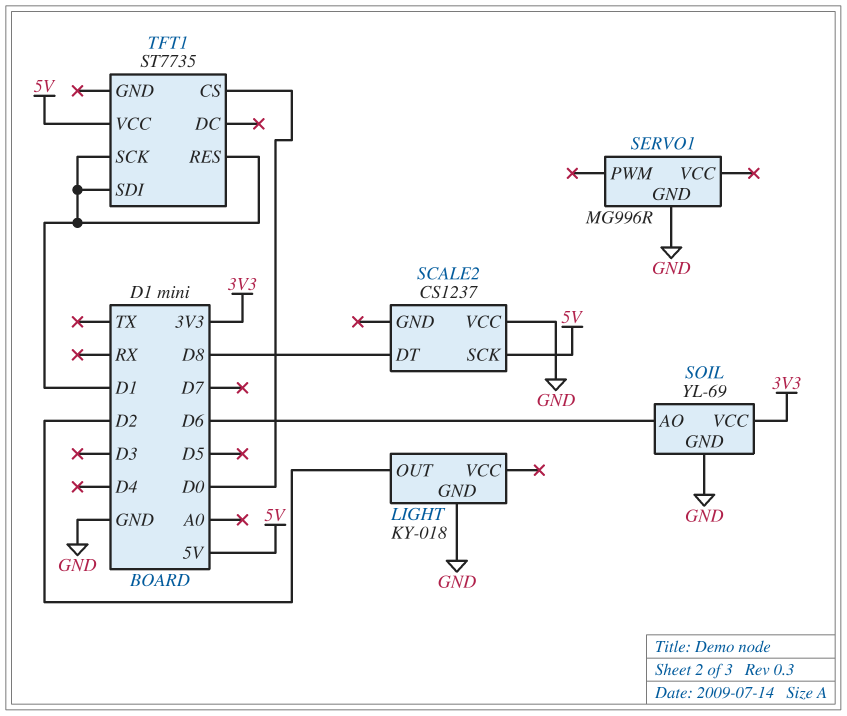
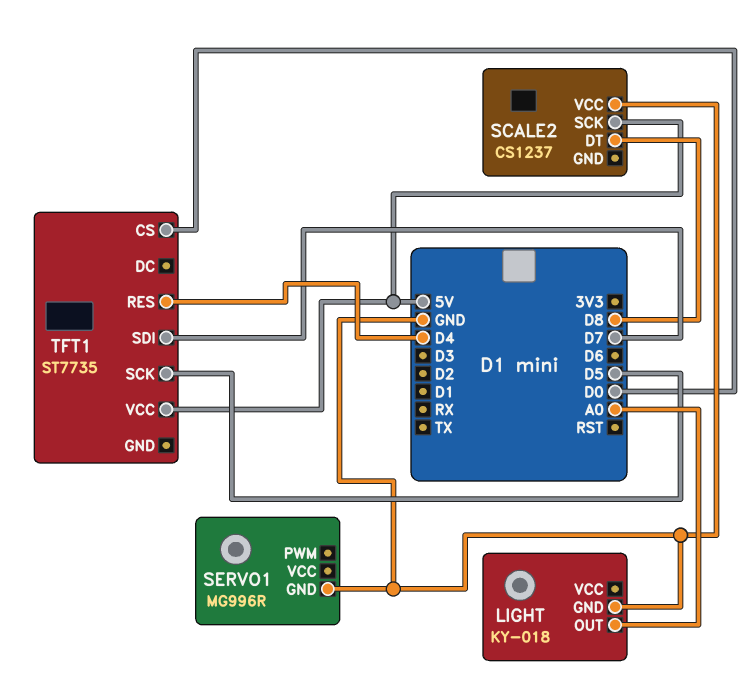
LIGHT pin OUT: D2 -> A0
SOIL: YL-69 -> none
SOIL pin AO: D6 -> none
SOIL pin GND: GND -> none
SOIL pin VCC: 3V3 -> none
TFT1 pin RES: D1 -> D4
TFT1 pin SCK: D1 -> D5
TFT1 pin SDI: D1 -> D7

